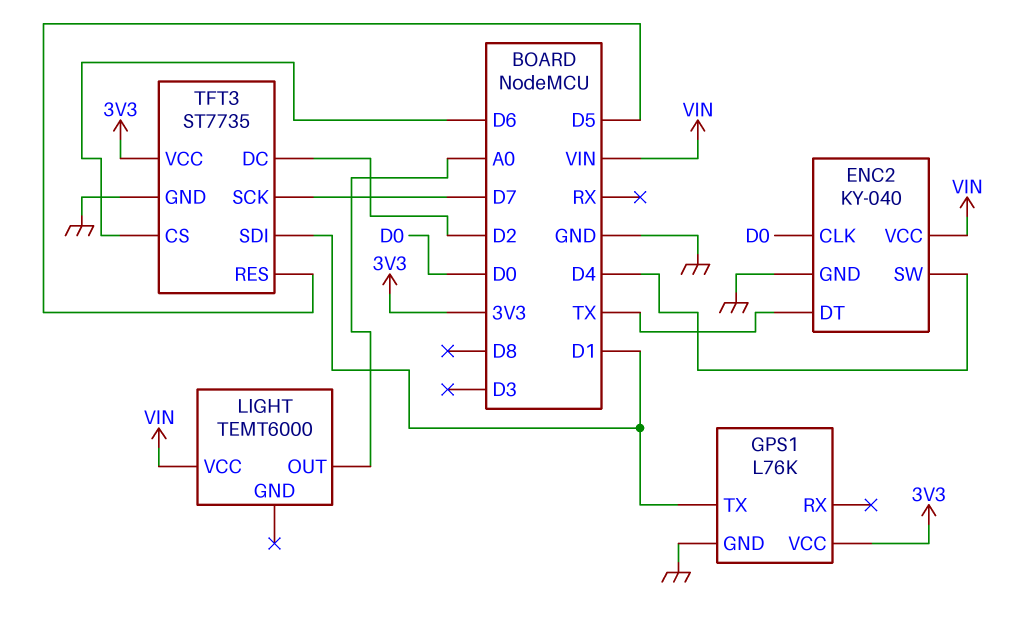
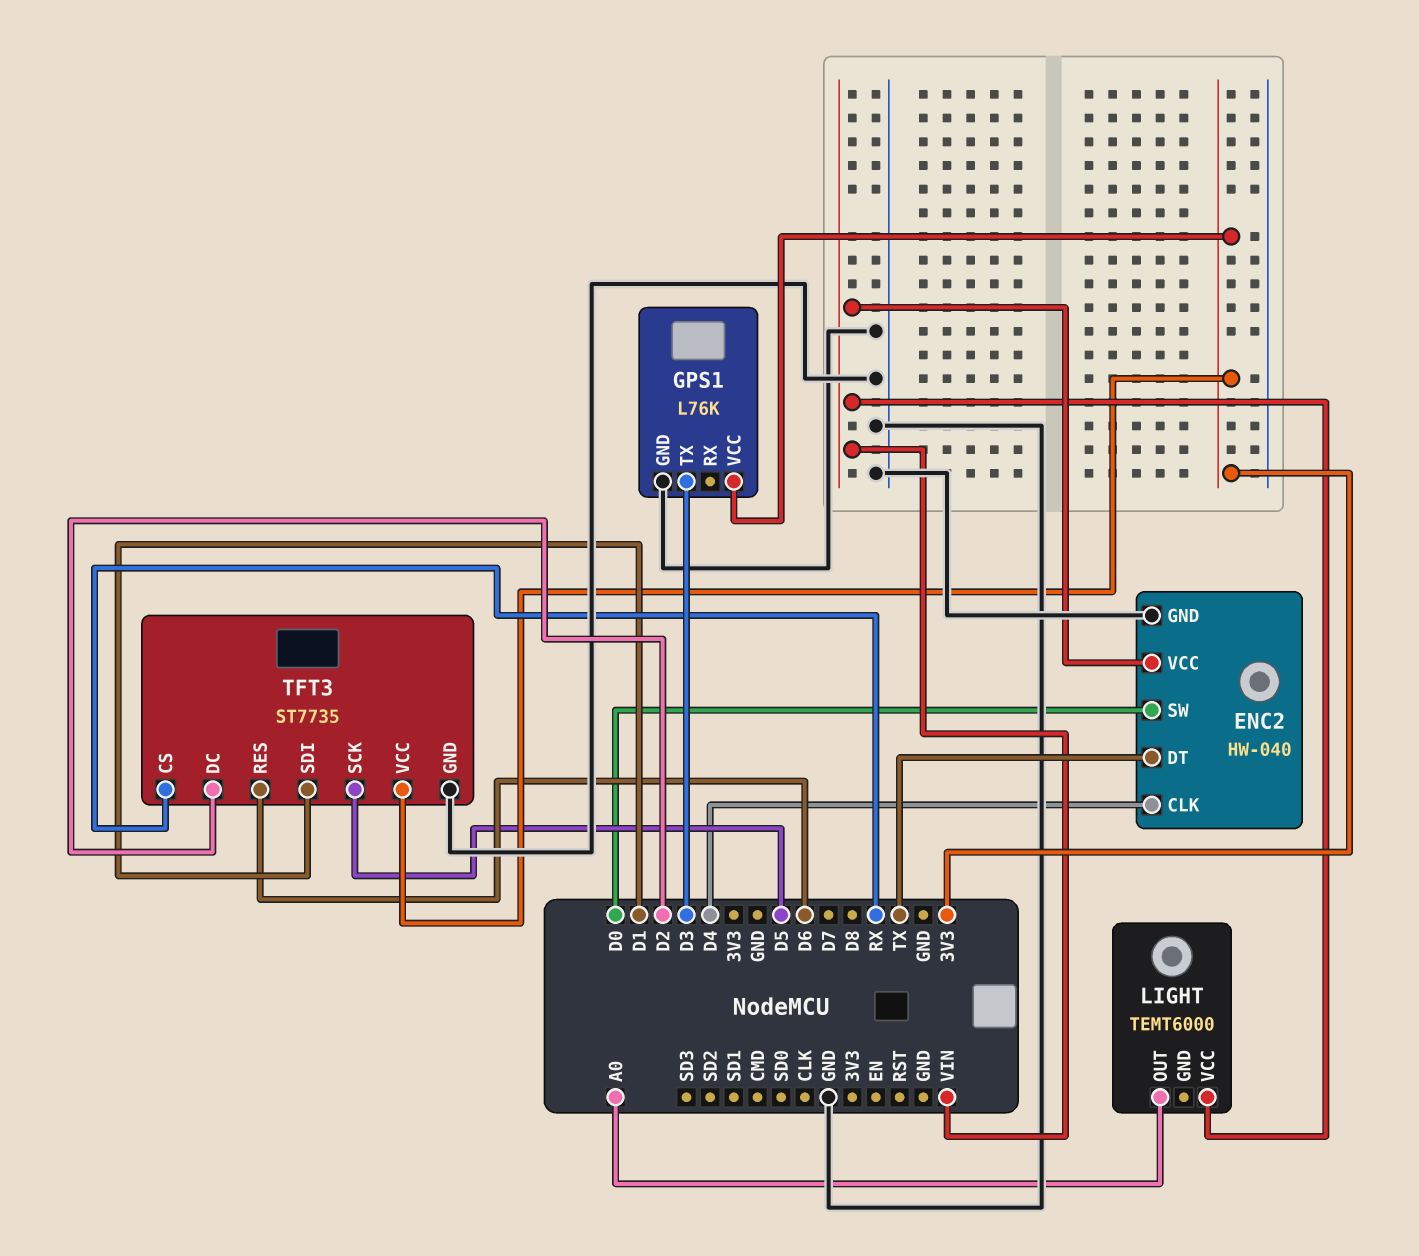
ENC2: KY-040 -> HW-040
ENC2 pin CLK: D0 -> D4
ENC2 pin SW: D4 -> D0
GPS1 pin TX: D1 -> D3
TFT3 pin CS: D6 -> RX
TFT3 pin RES: D5 -> D6
TFT3 pin SCK: D7 -> D5

